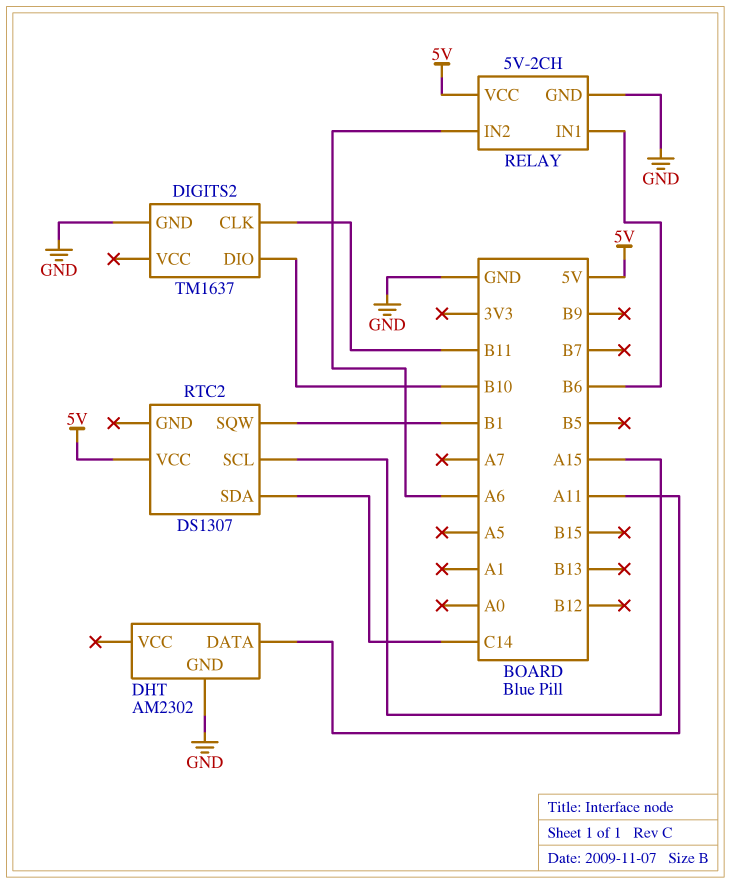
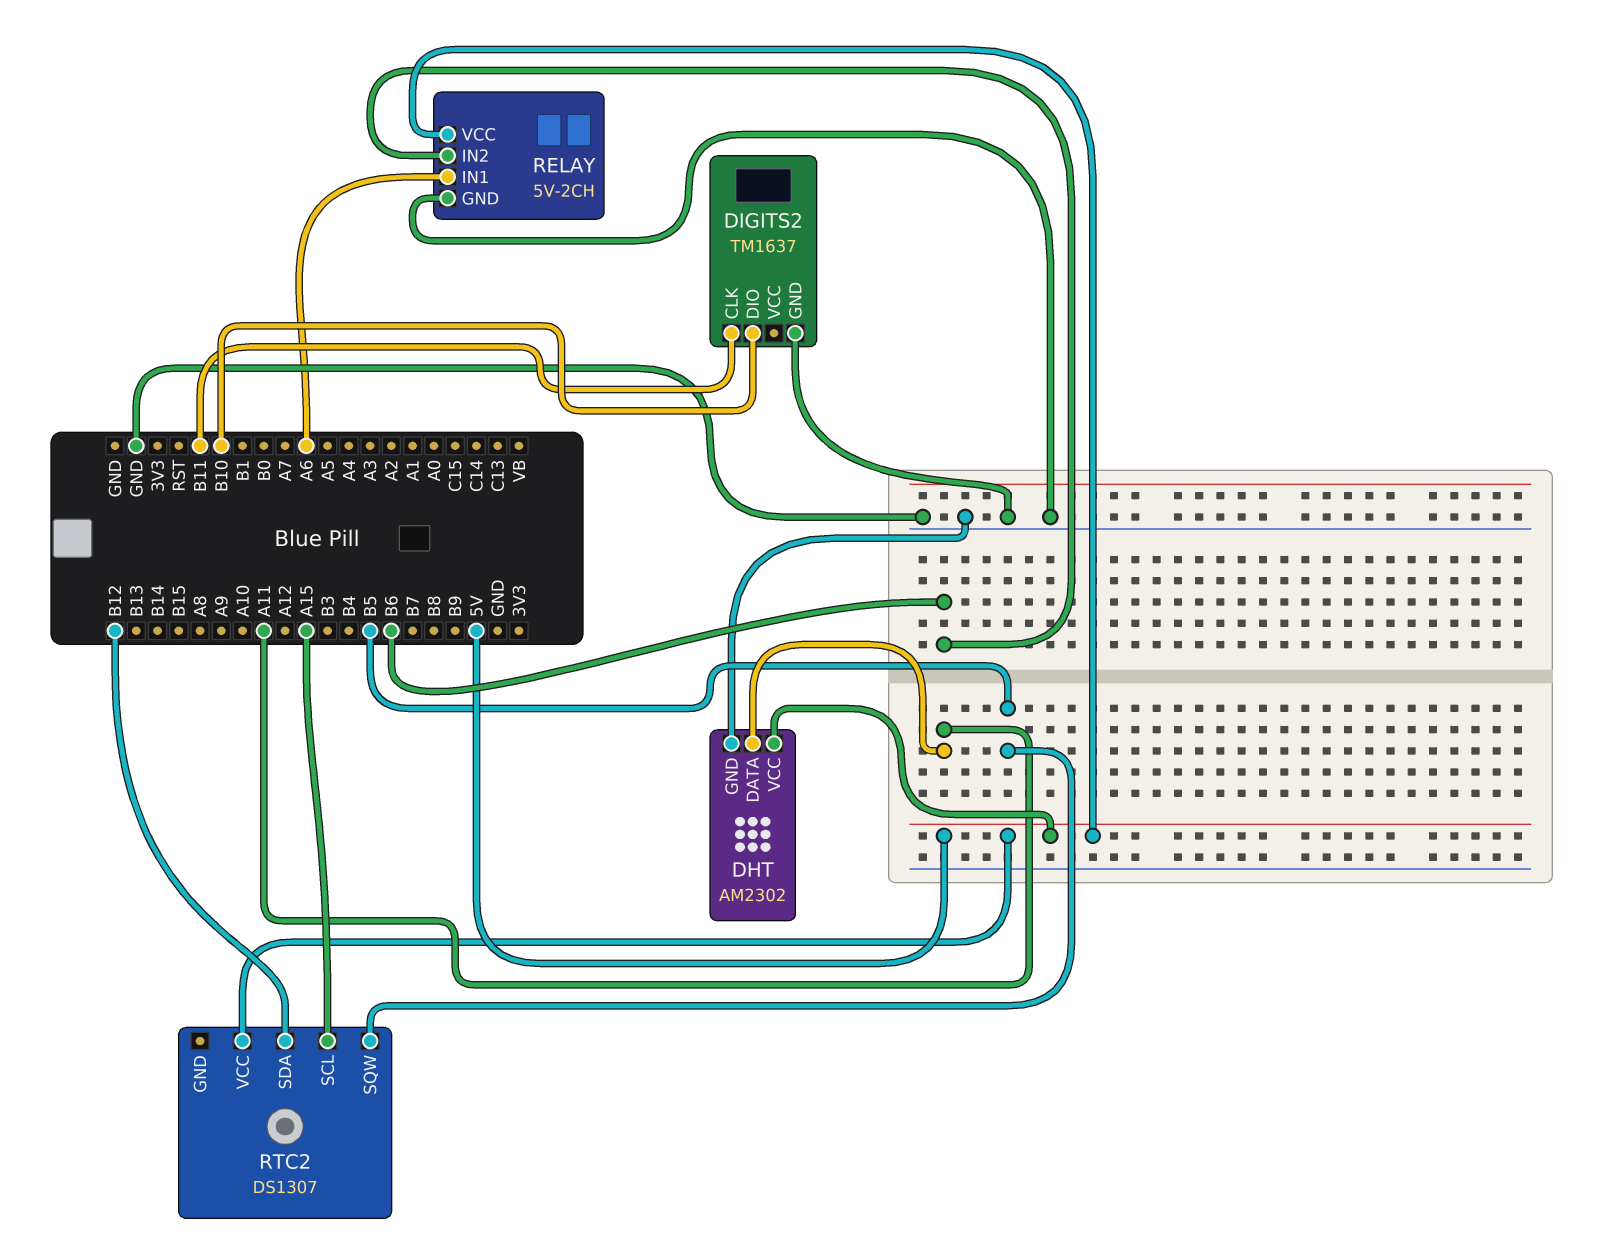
DHT pin VCC: none -> 5V
RELAY pin IN1: B6 -> A6
RELAY pin IN2: A6 -> B6
RTC2 pin SDA: C14 -> B12
RTC2 pin SQW: B1 -> B5

